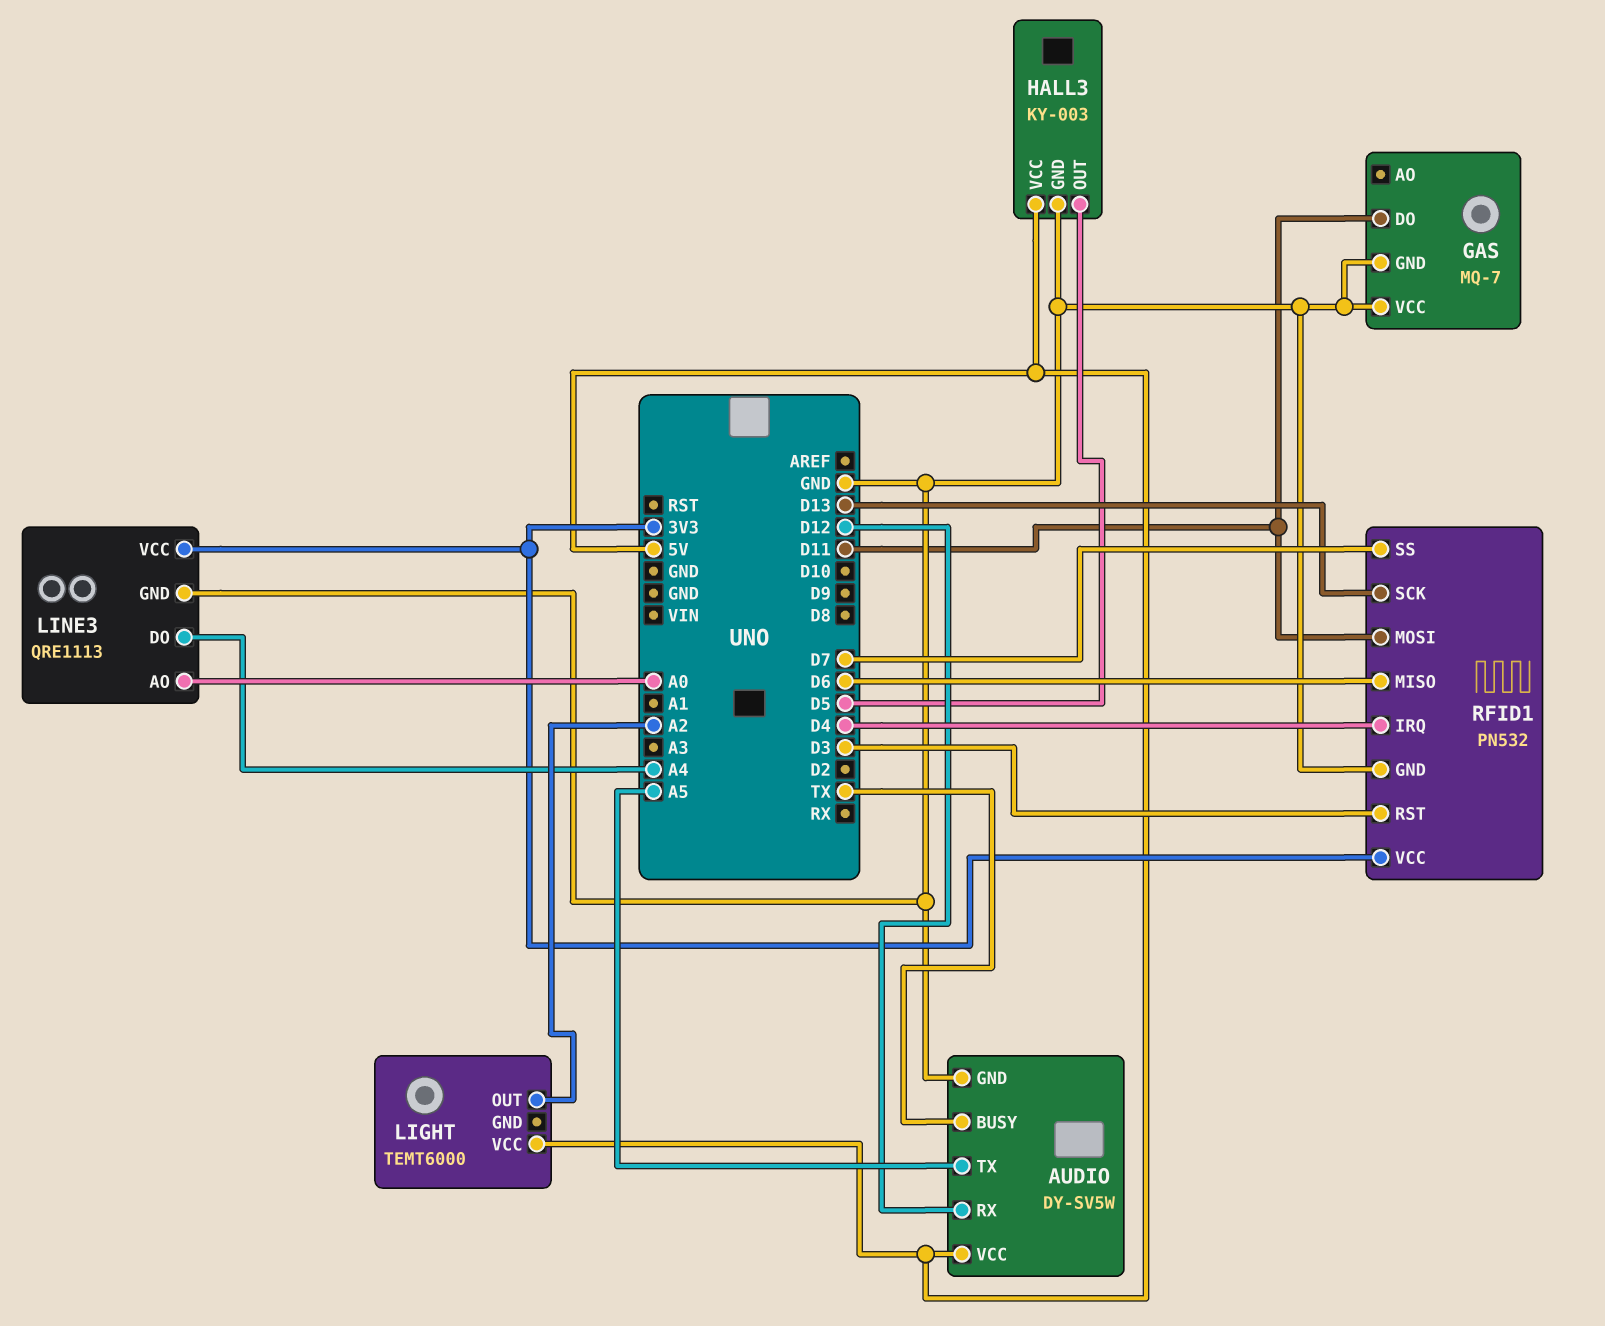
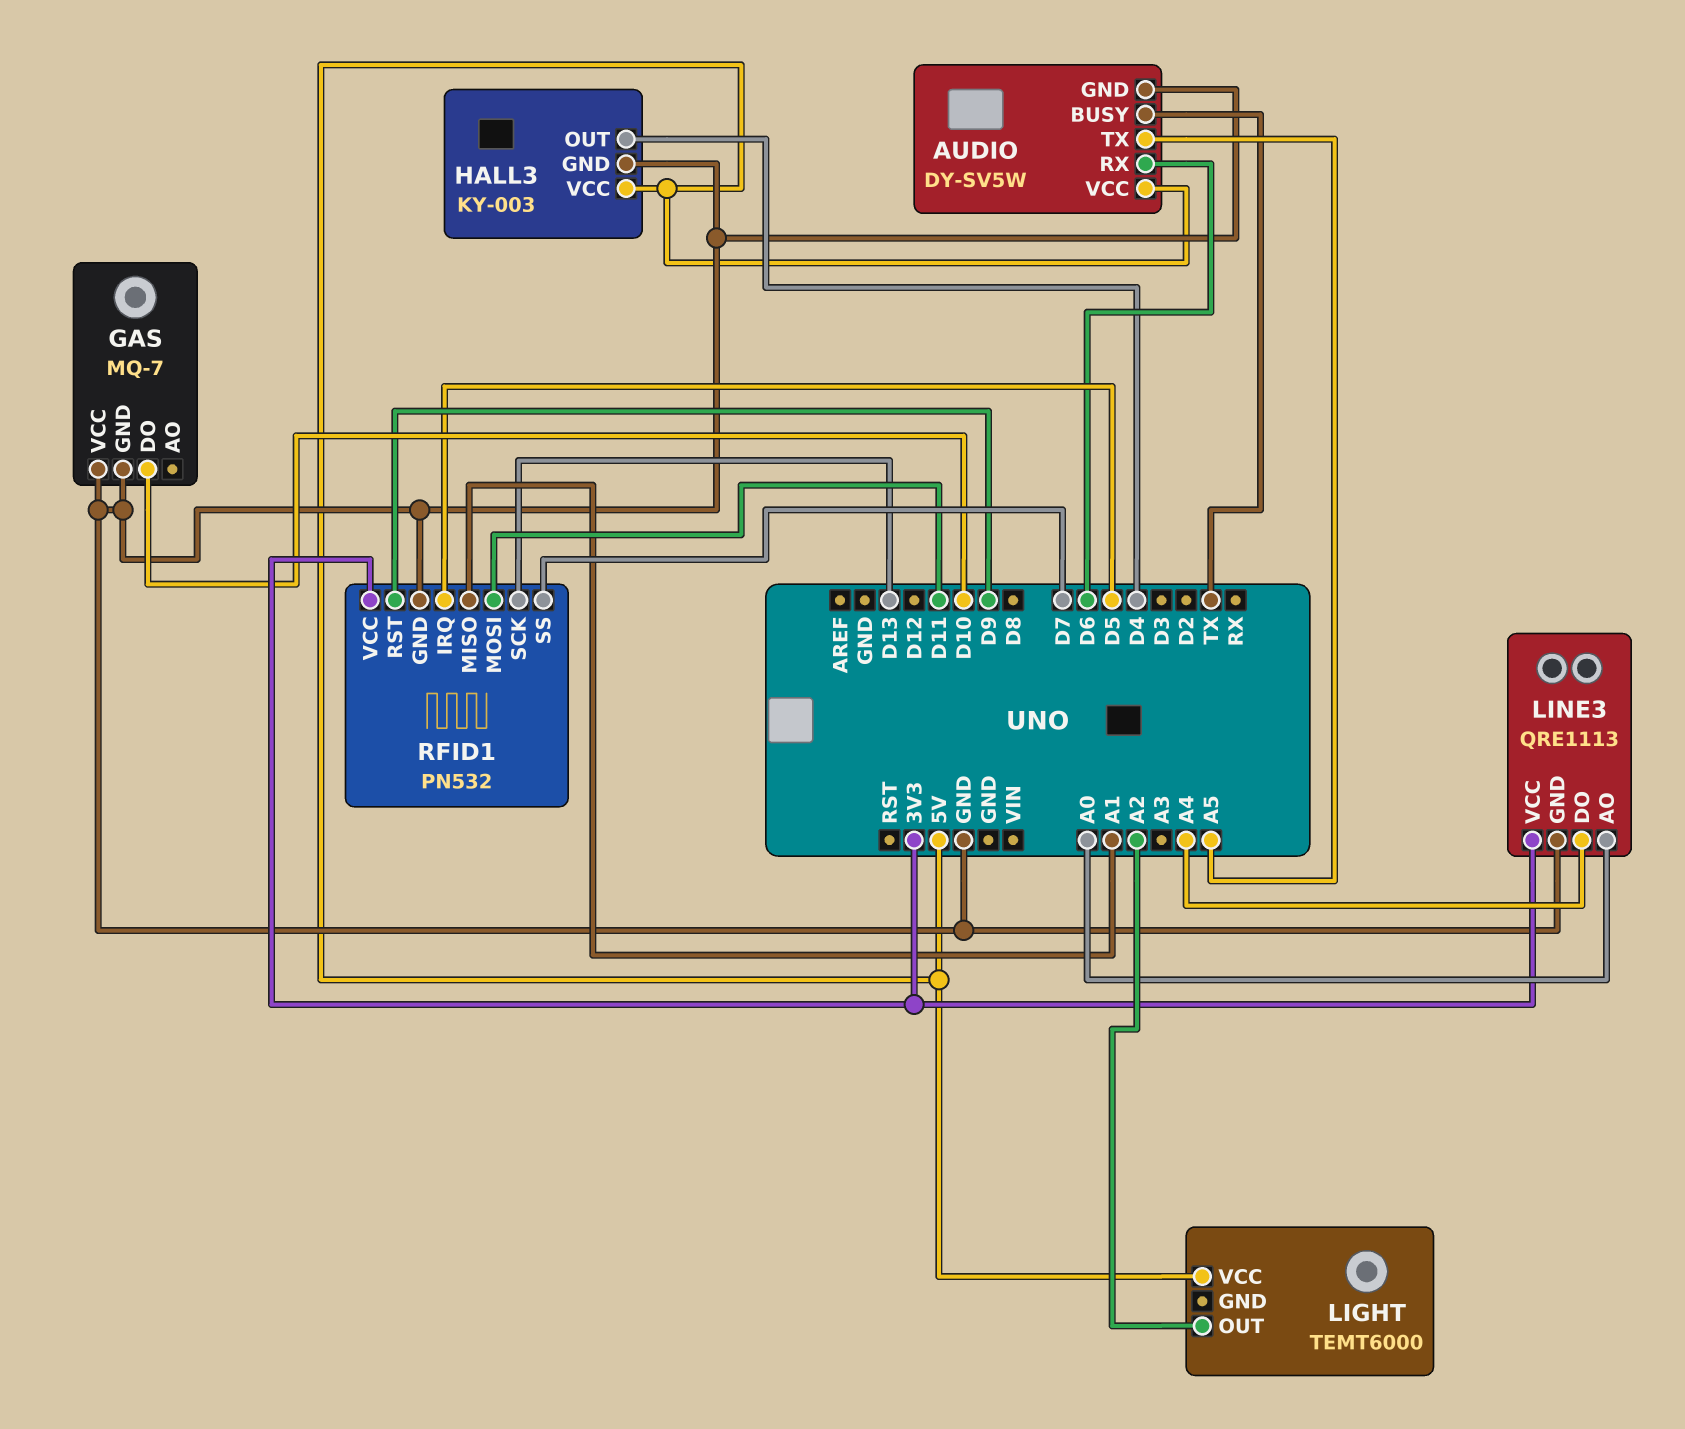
AUDIO pin RX: D12 -> D6
GAS pin DO: D11 -> D10
HALL3 pin OUT: D5 -> D4
RFID1 pin IRQ: D4 -> D5
RFID1 pin MISO: D6 -> A1
RFID1 pin RST: D3 -> D9

